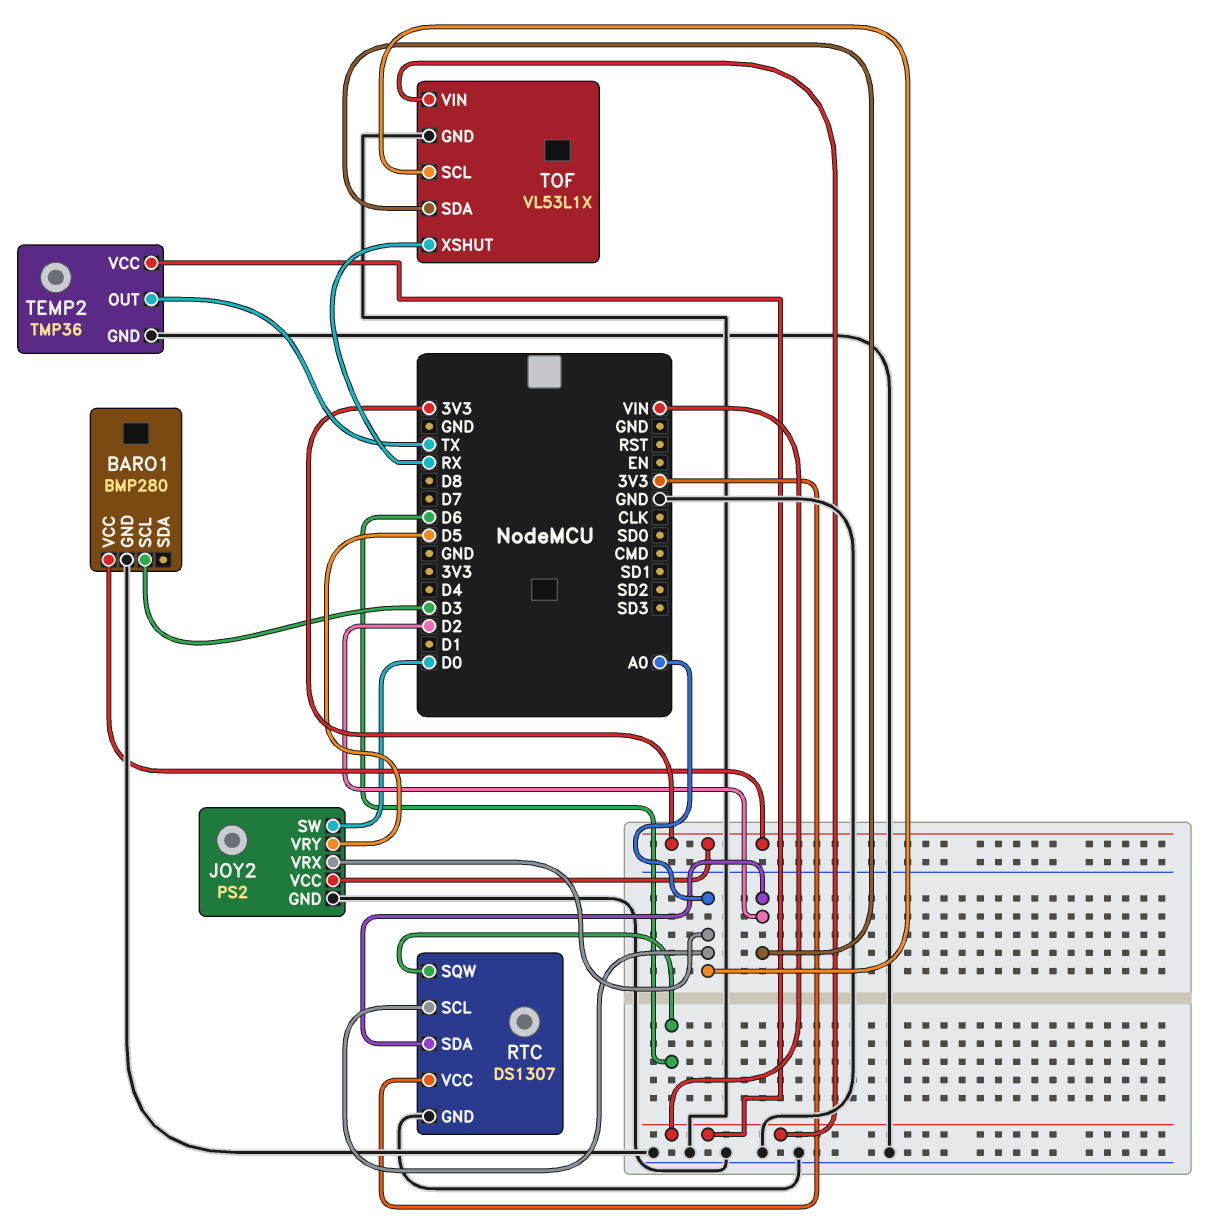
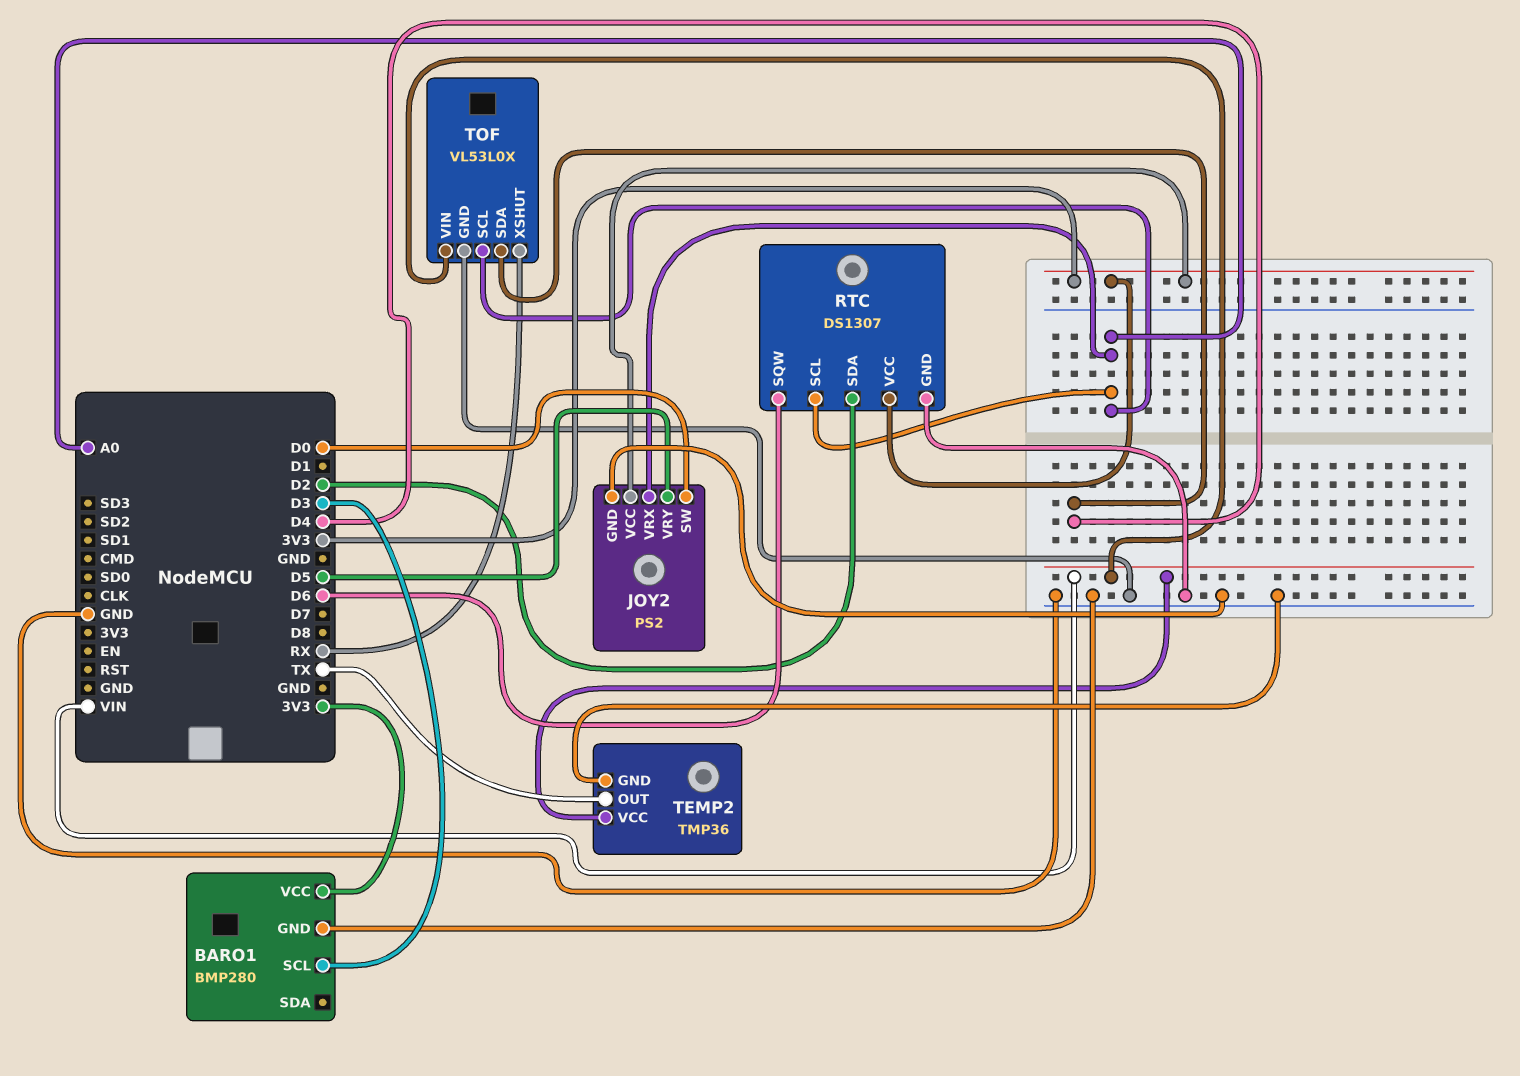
TOF: VL53L1X -> VL53L0X
TOF pin SDA: D2 -> D4

